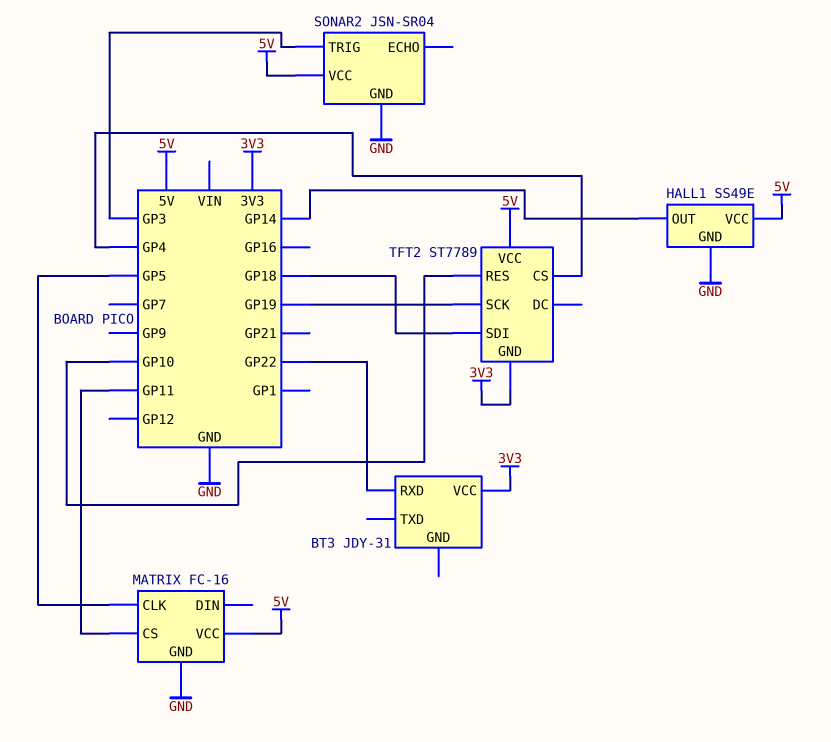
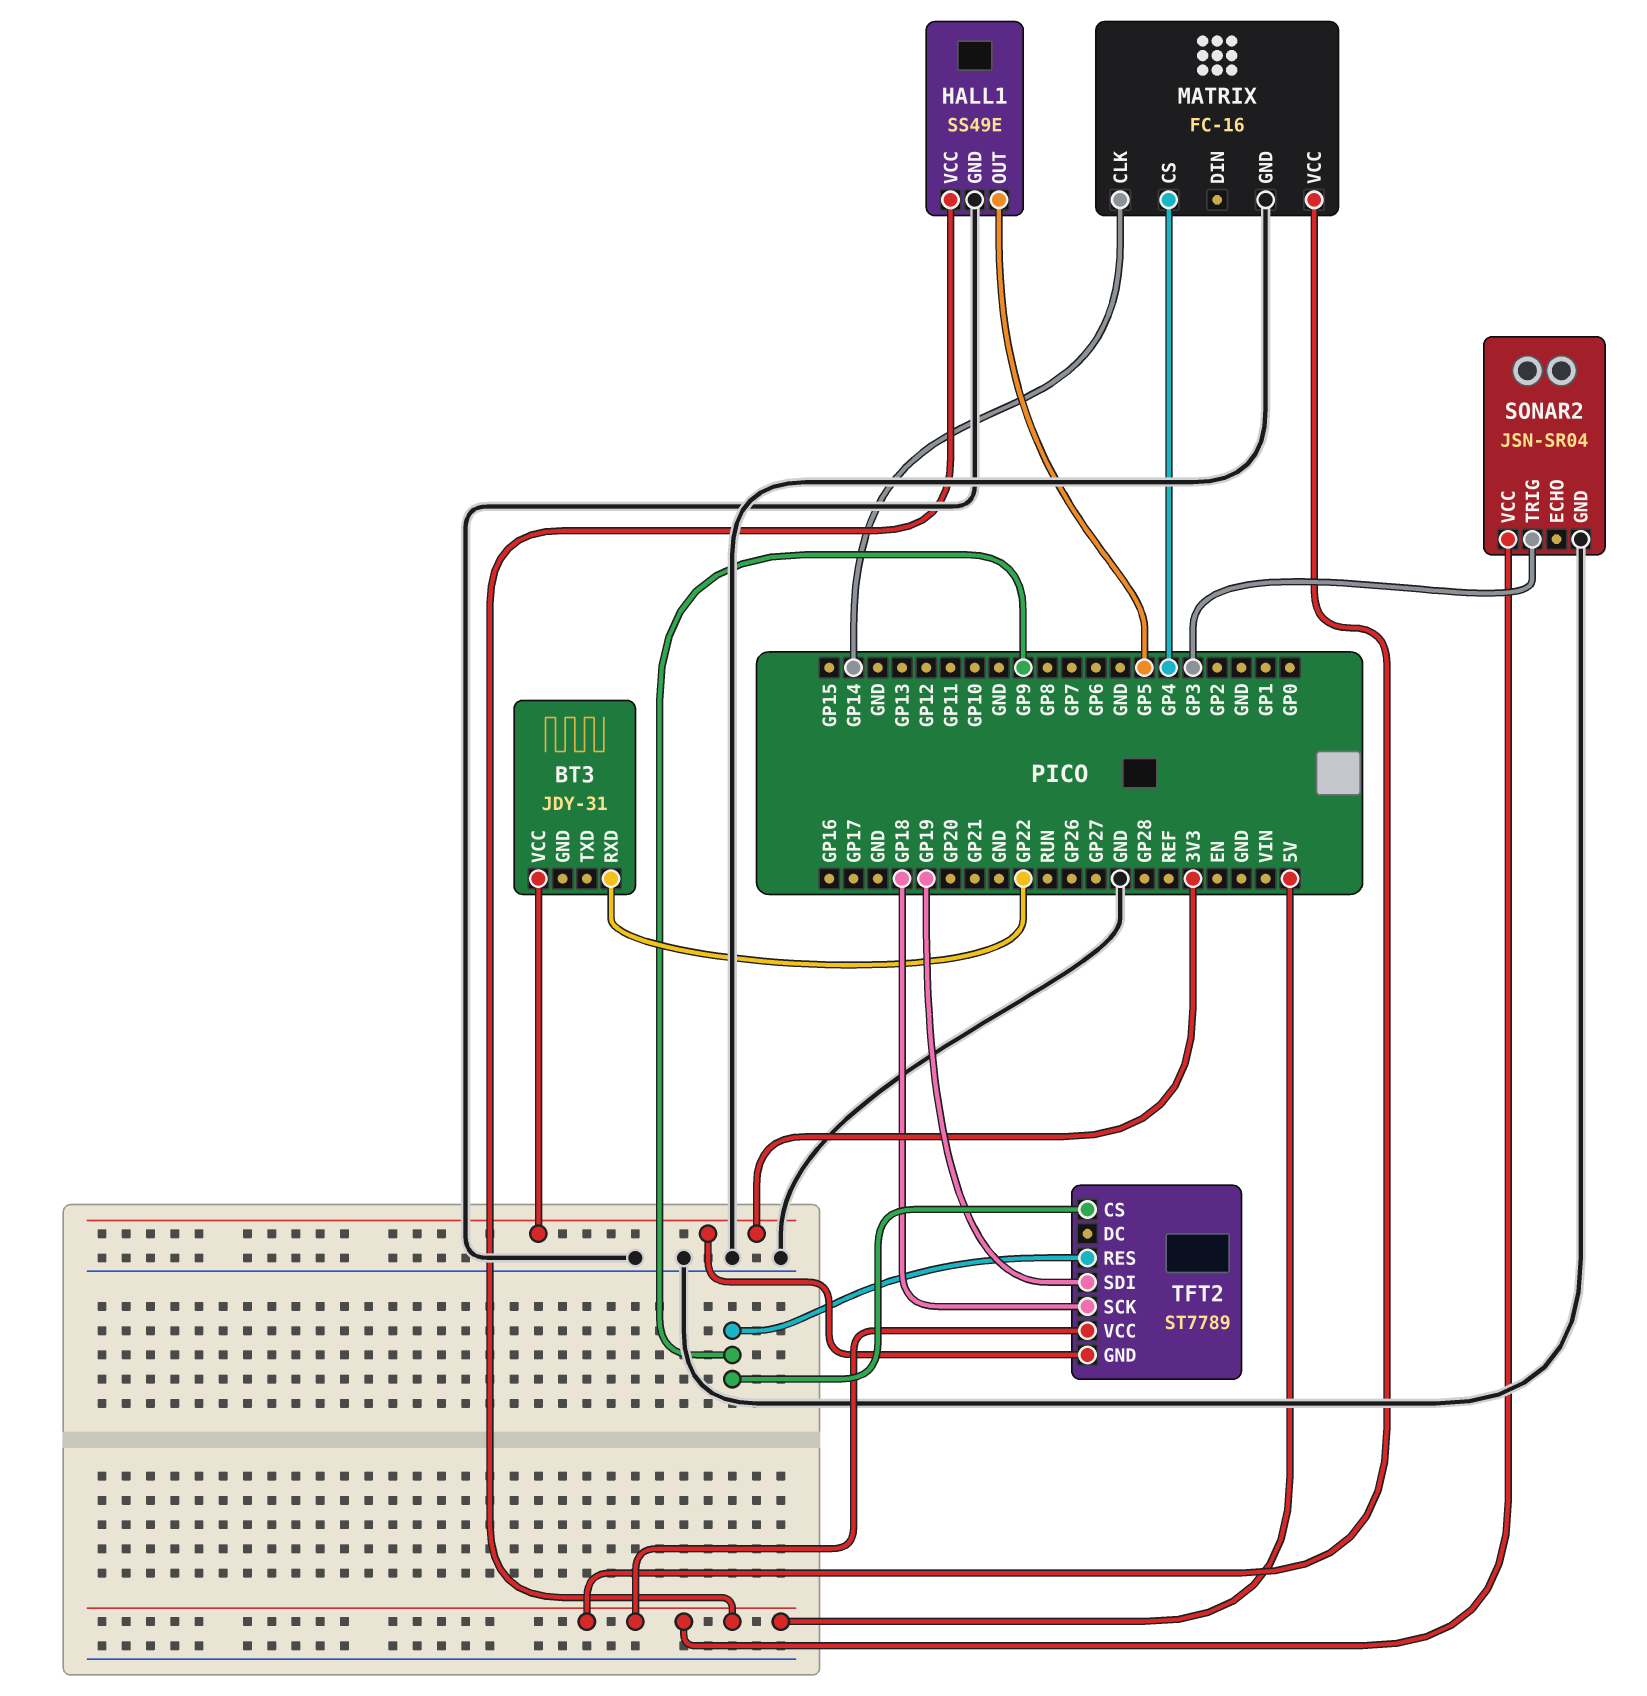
HALL1 pin OUT: GP14 -> GP5
MATRIX pin CLK: GP5 -> GP14
MATRIX pin CS: GP11 -> GP4
TFT2 pin CS: GP4 -> GP9
TFT2 pin RES: GP10 -> GP9
TFT2 pin SCK: GP19 -> GP18
TFT2 pin SDI: GP18 -> GP19

